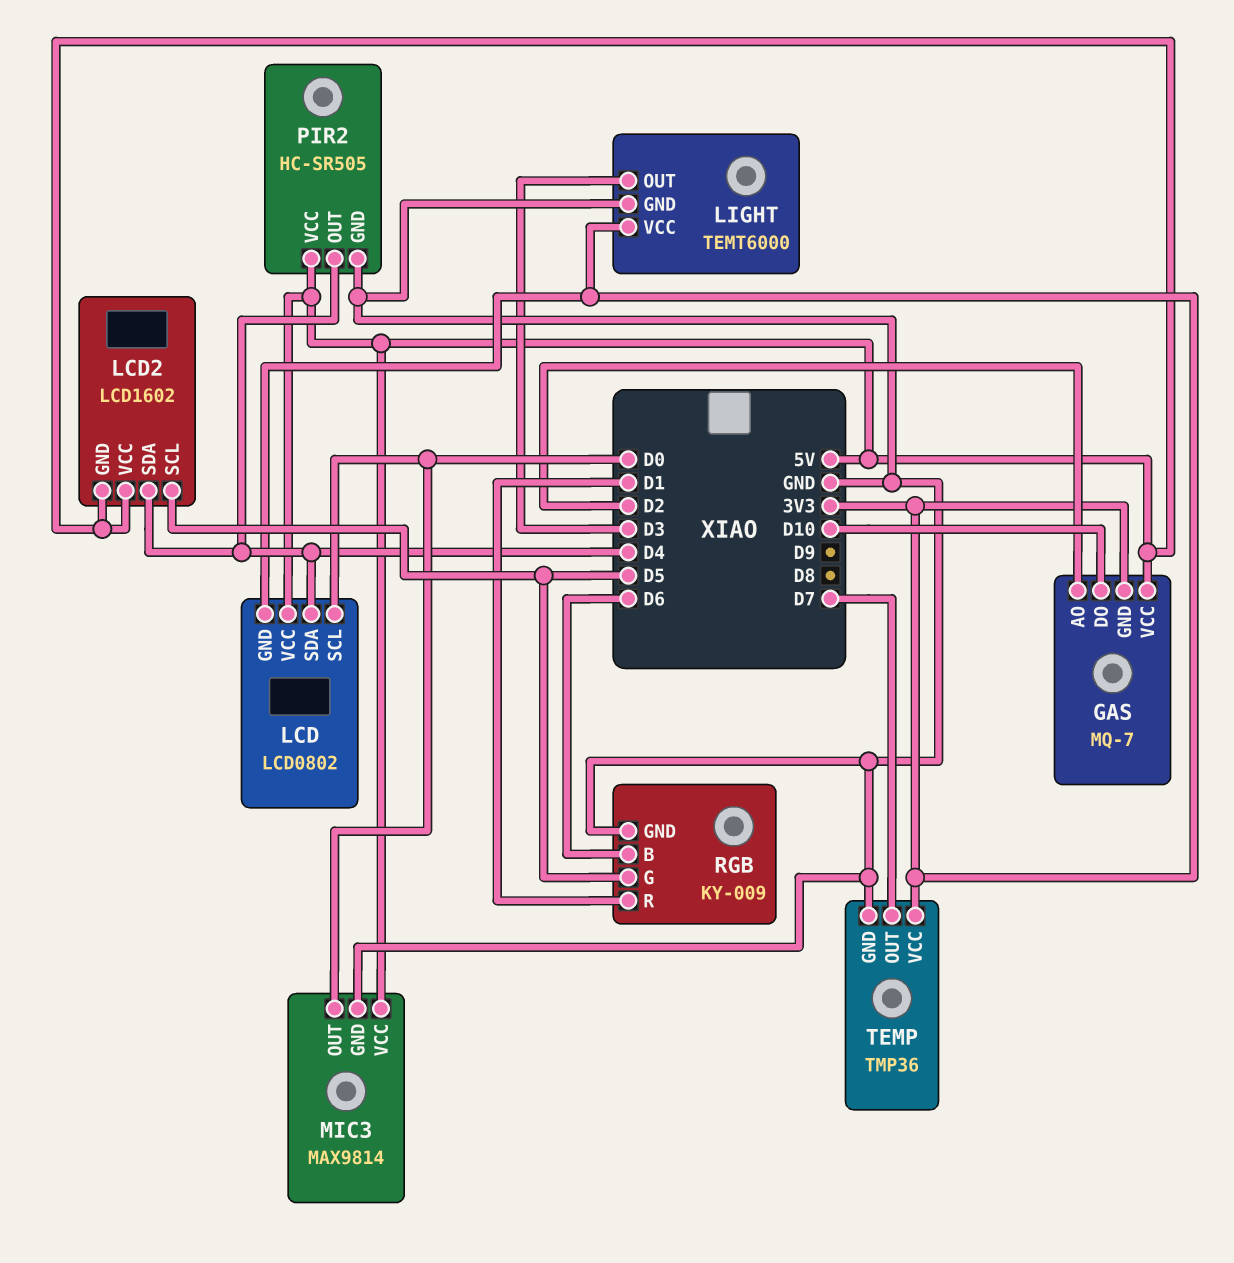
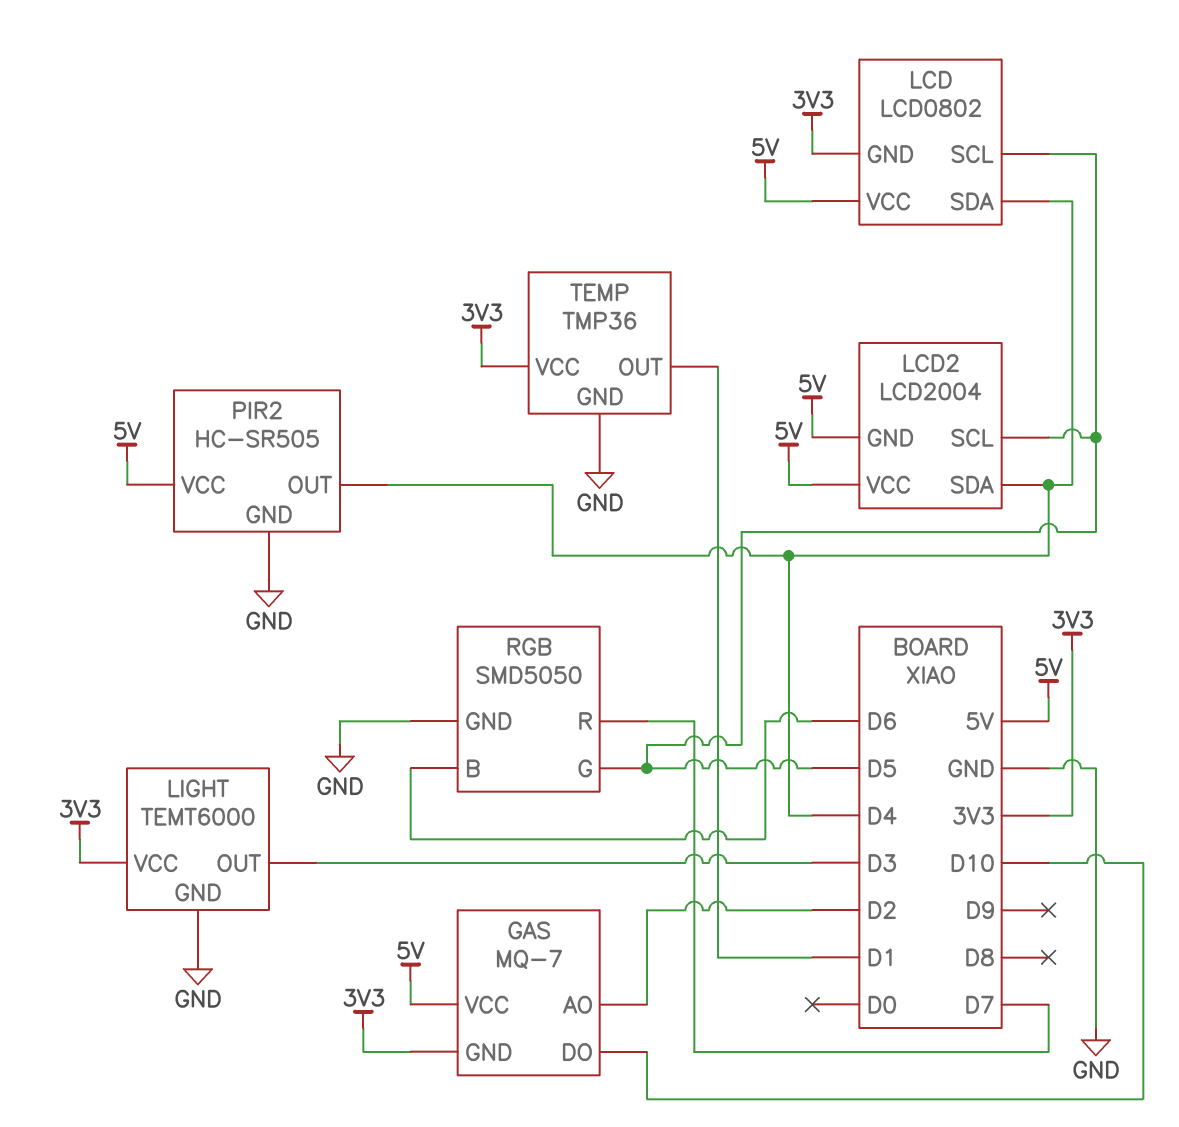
LCD pin SCL: D0 -> D5
LCD2: LCD1602 -> LCD2004
MIC3: MAX9814 -> none
MIC3 pin GND: GND -> none
MIC3 pin OUT: D0 -> none
MIC3 pin VCC: 5V -> none
RGB: KY-009 -> SMD5050
RGB pin R: D1 -> D7
TEMP pin OUT: D7 -> D1

